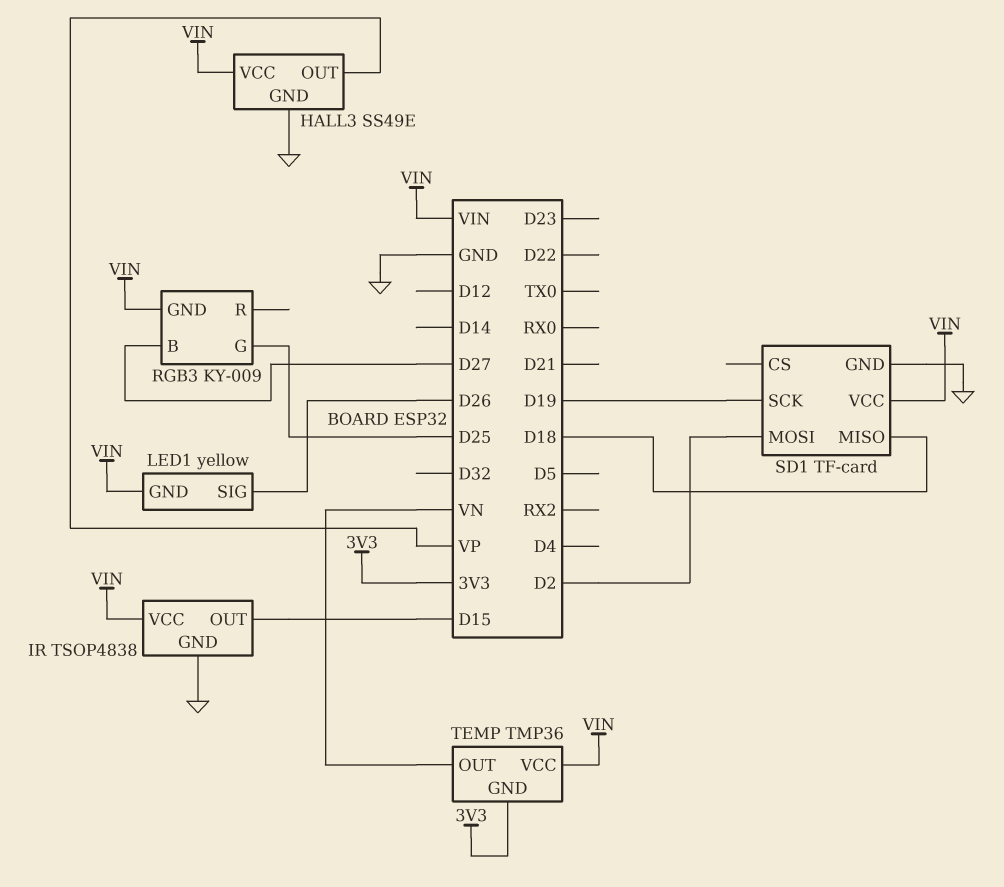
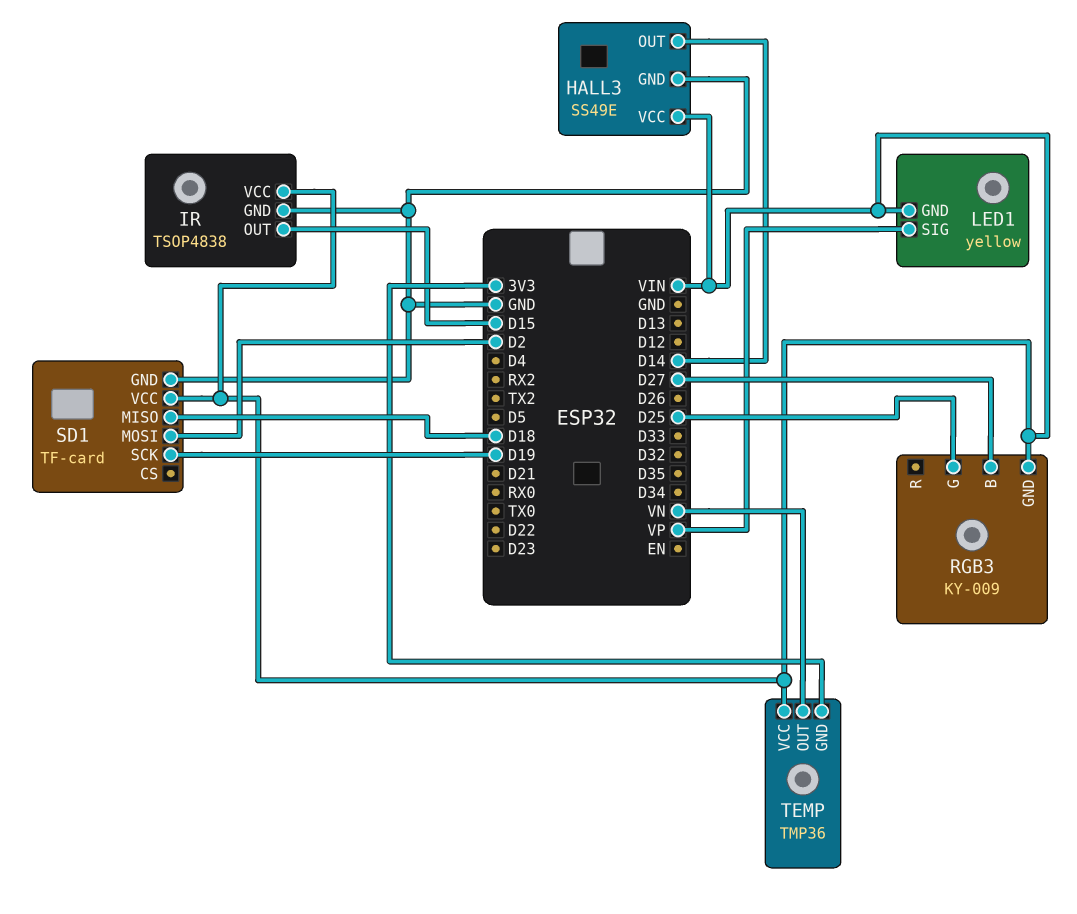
HALL3 pin OUT: VP -> D14
LED1 pin SIG: D26 -> VP

